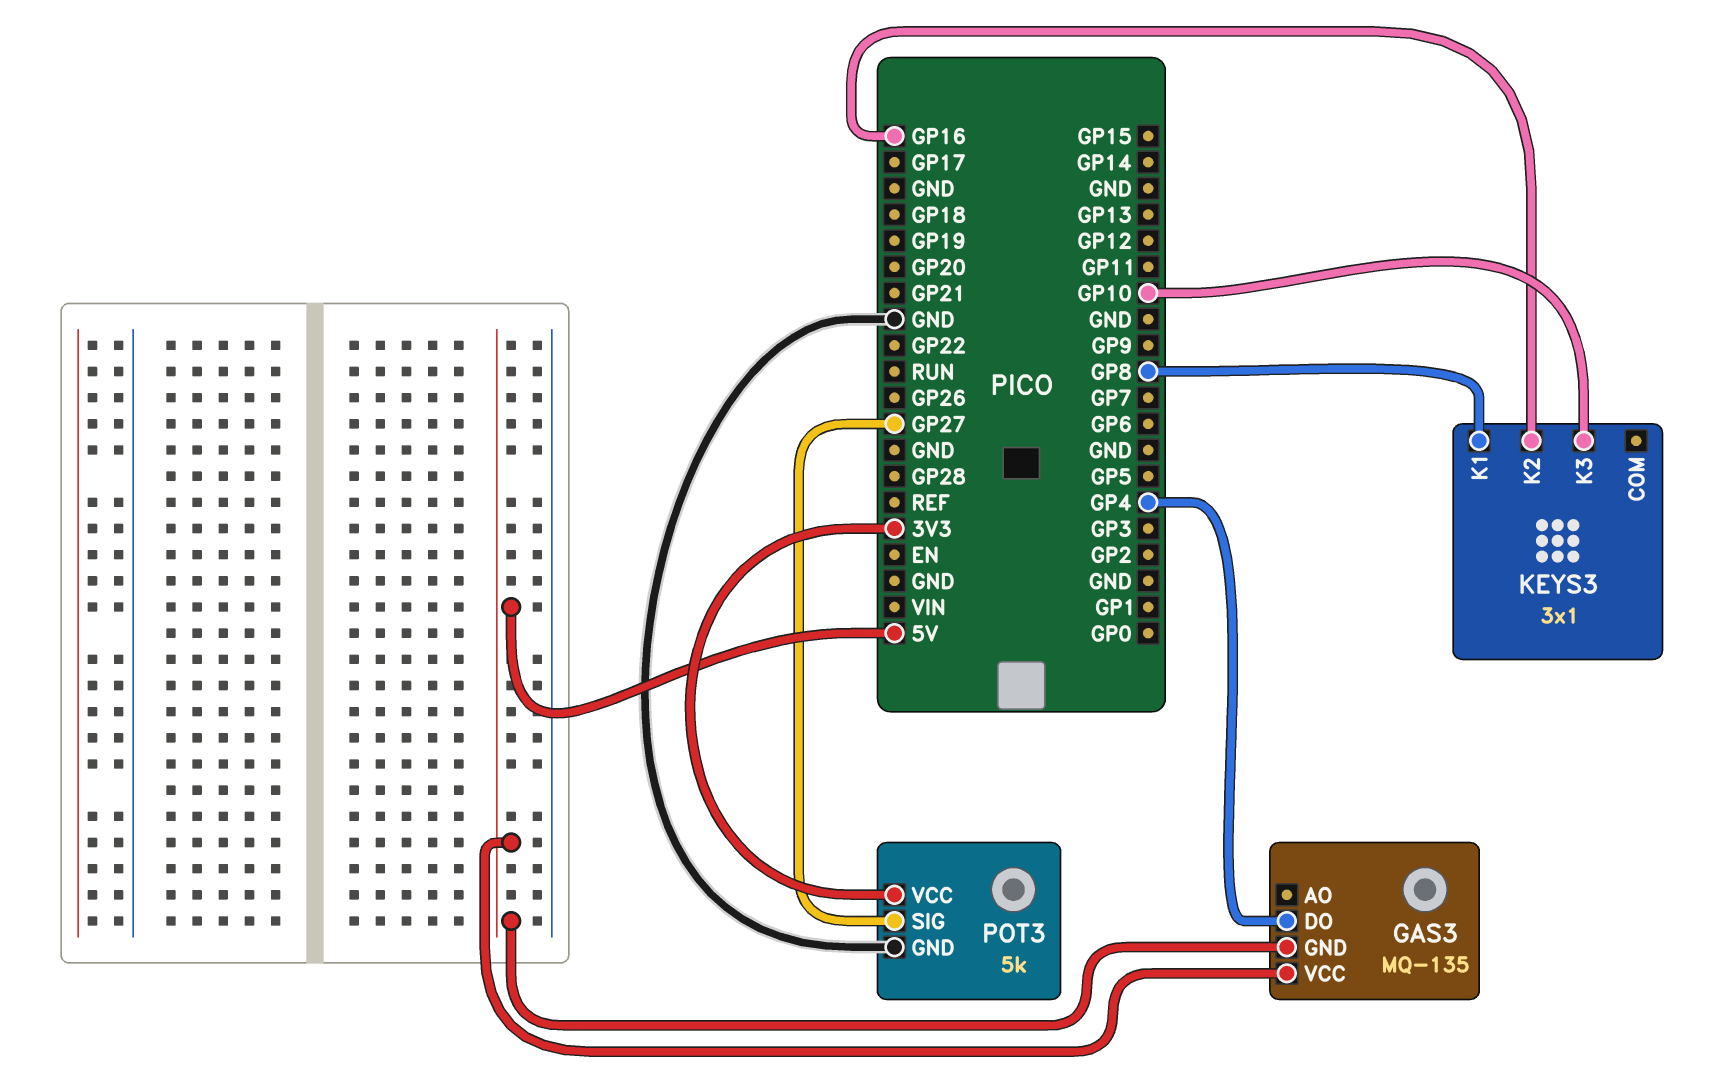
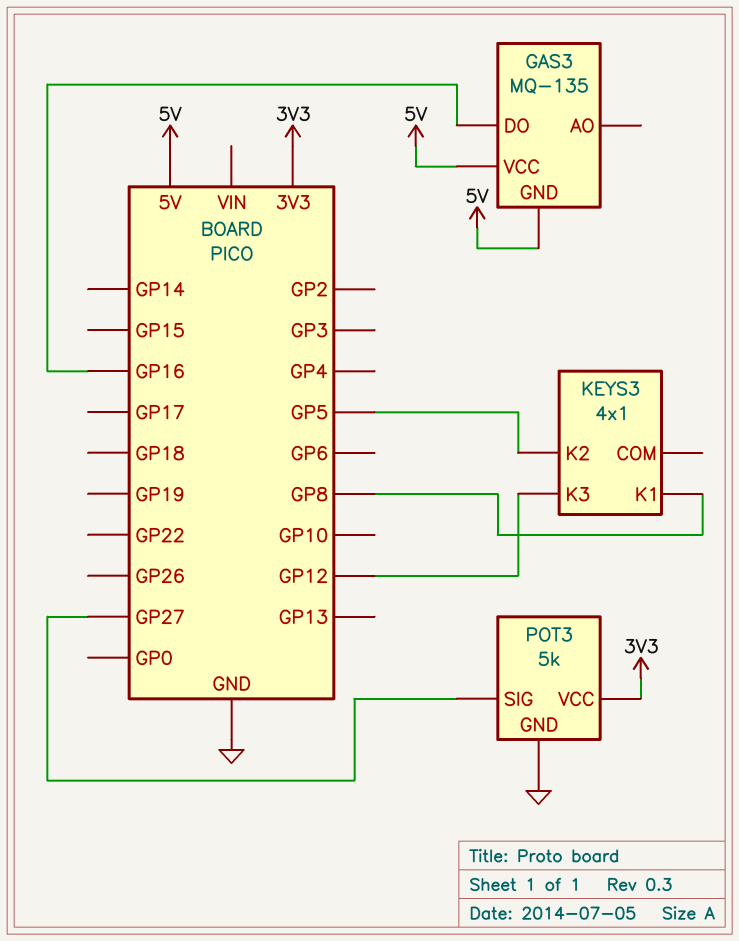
GAS3 pin DO: GP4 -> GP16
KEYS3: 3x1 -> 4x1
KEYS3 pin K2: GP16 -> GP5
KEYS3 pin K3: GP10 -> GP12

